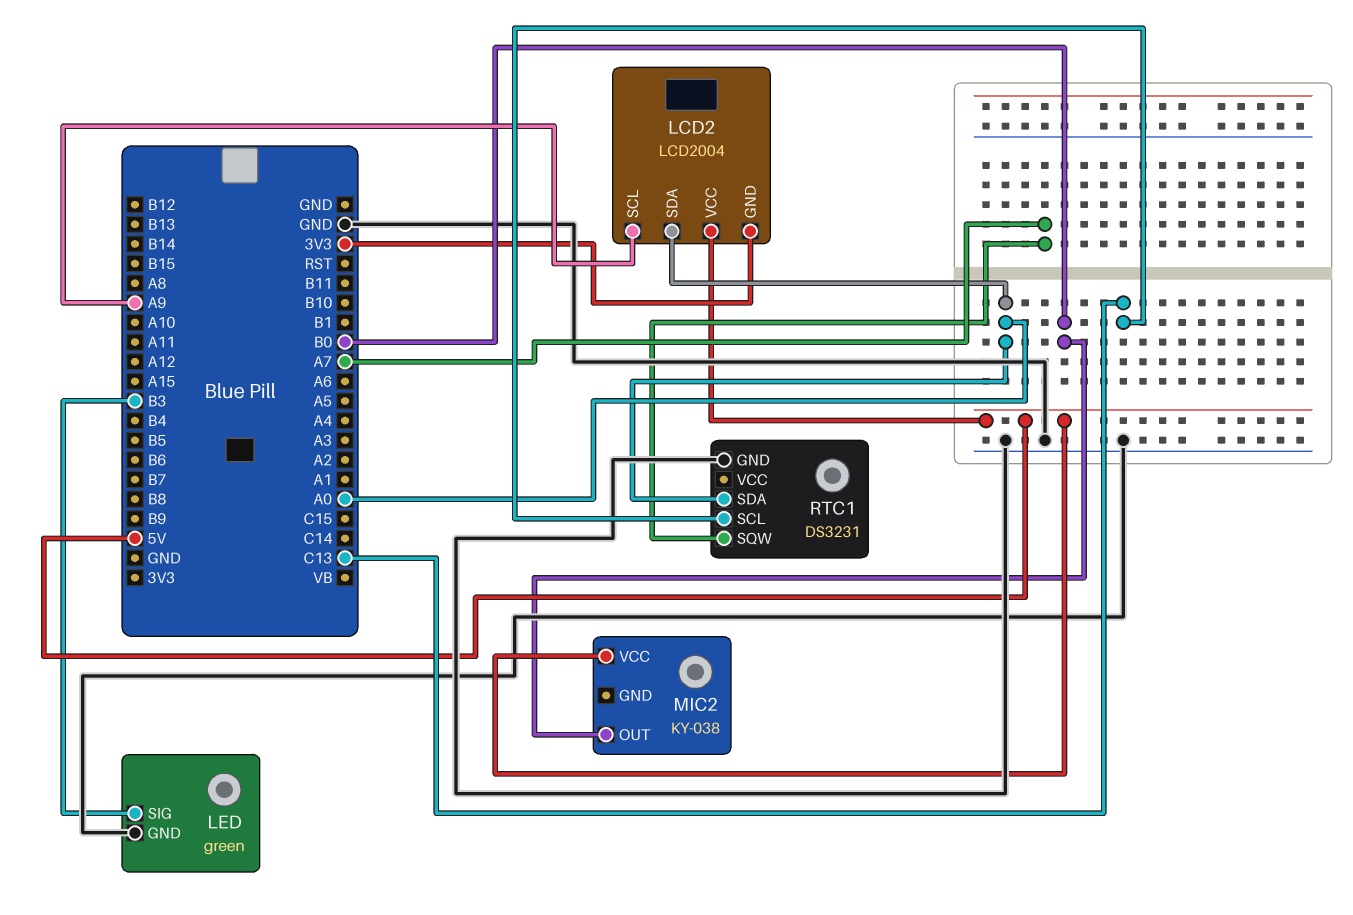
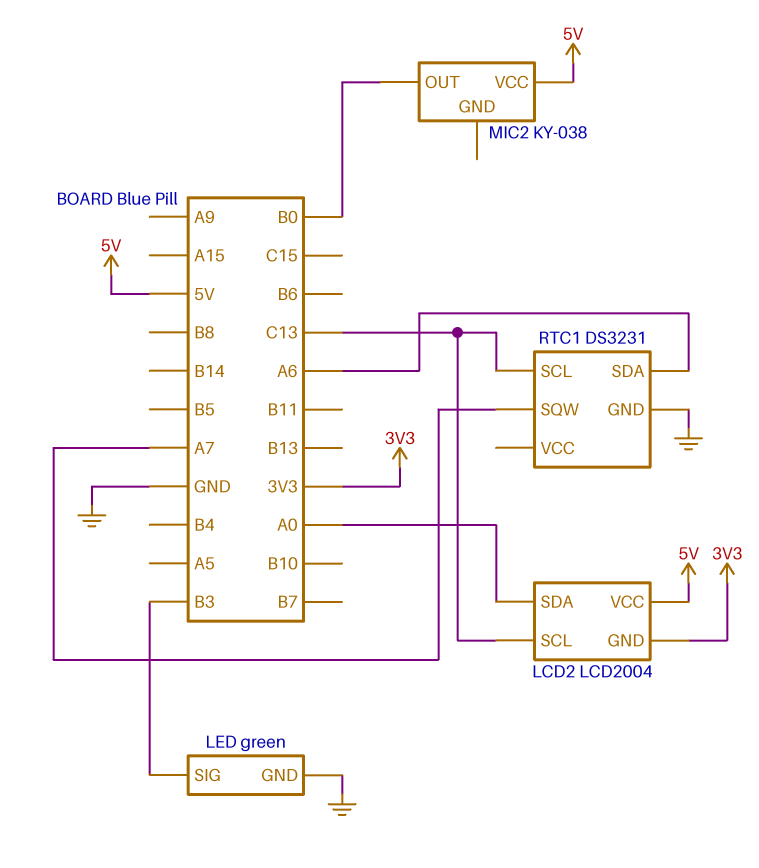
LCD2 pin SCL: A9 -> C13
RTC1 pin SDA: A0 -> A6

